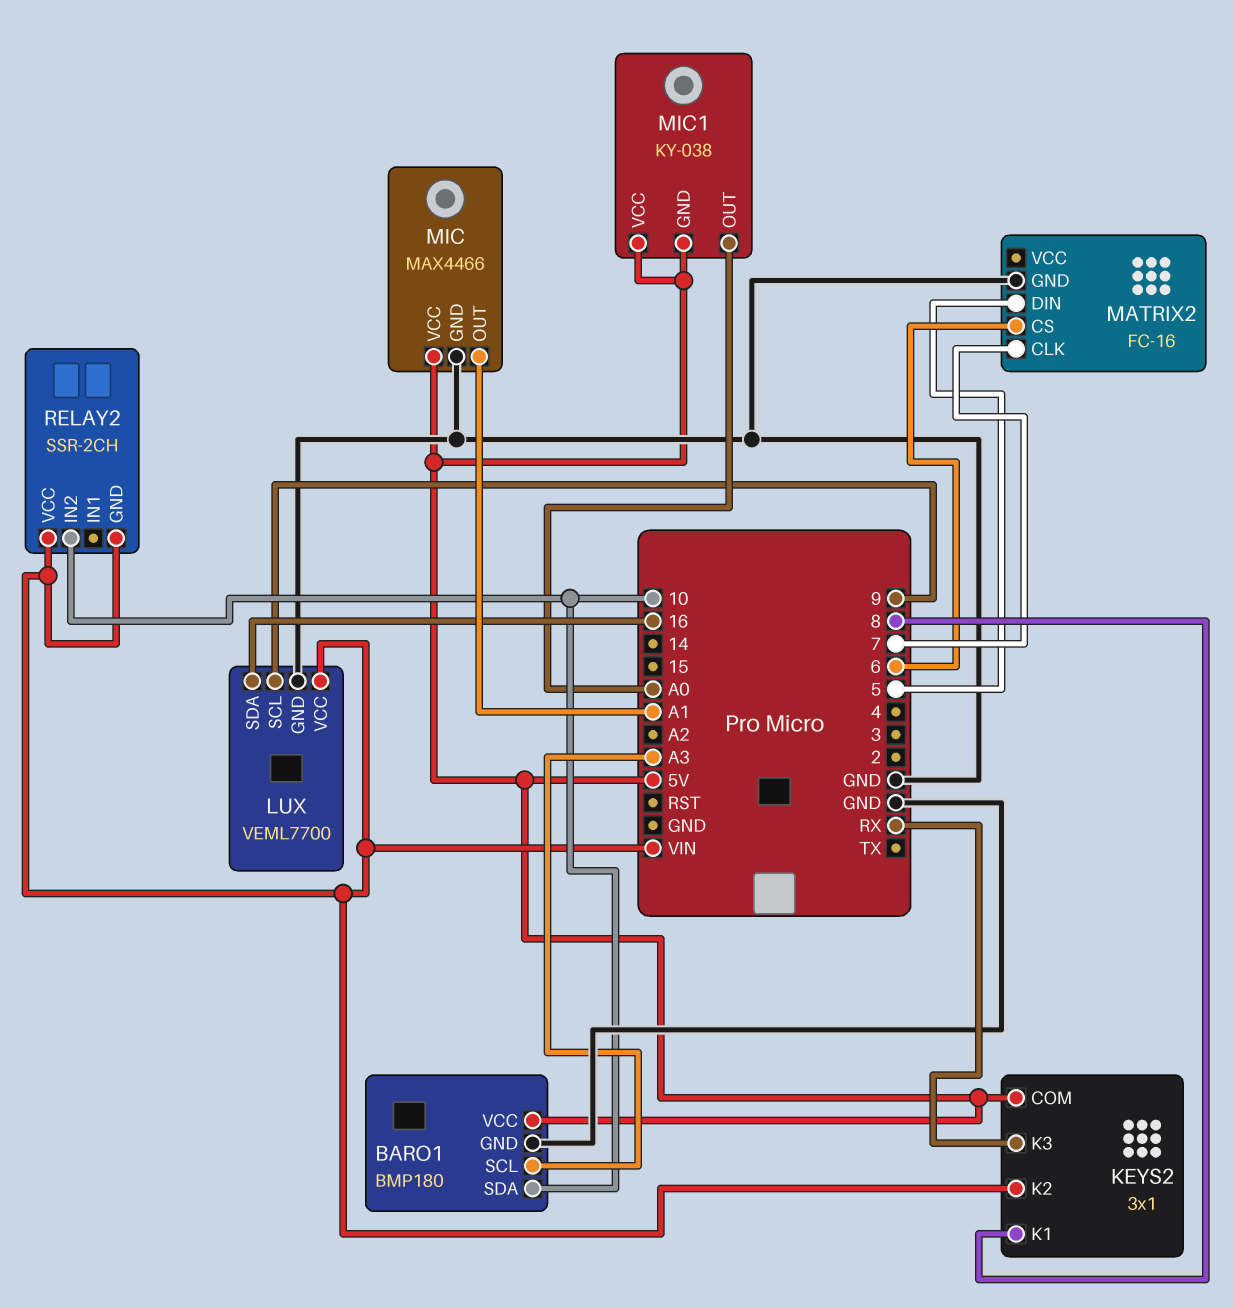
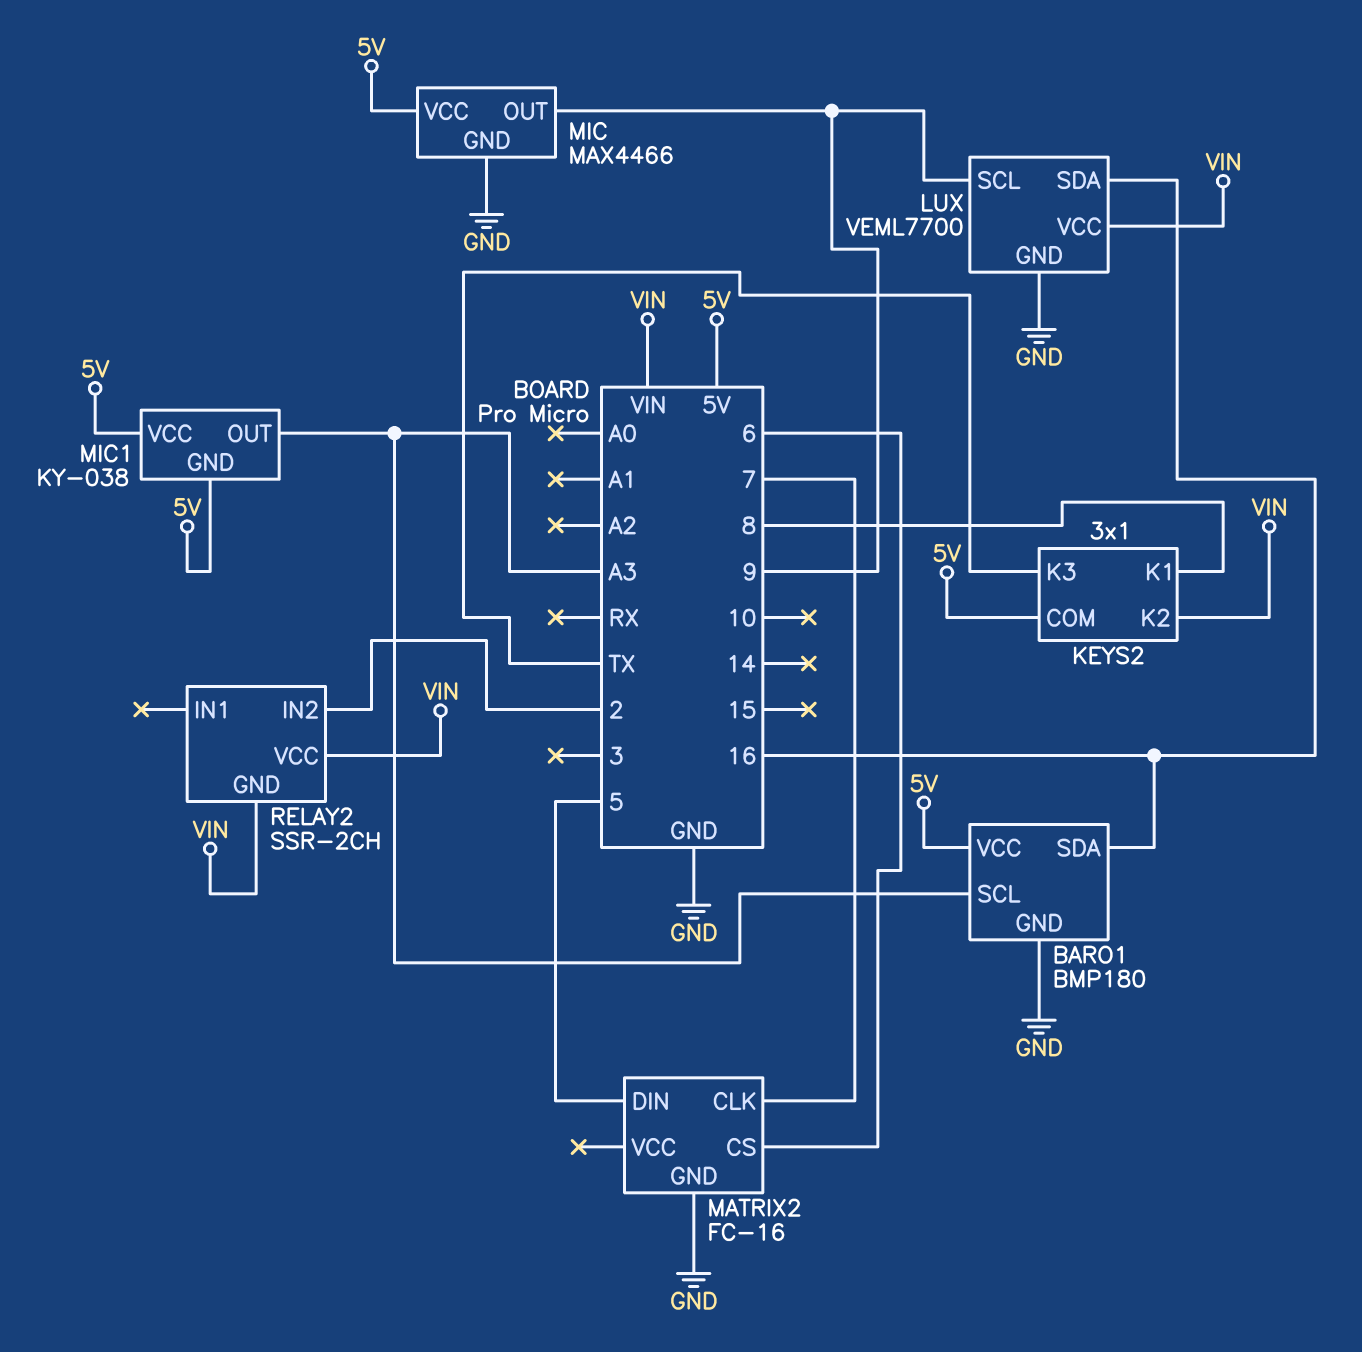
BARO1 pin SDA: 10 -> 16
KEYS2 pin K3: RX -> TX
MIC pin OUT: A1 -> 9
MIC1 pin OUT: A0 -> A3
RELAY2 pin IN2: 10 -> 2

